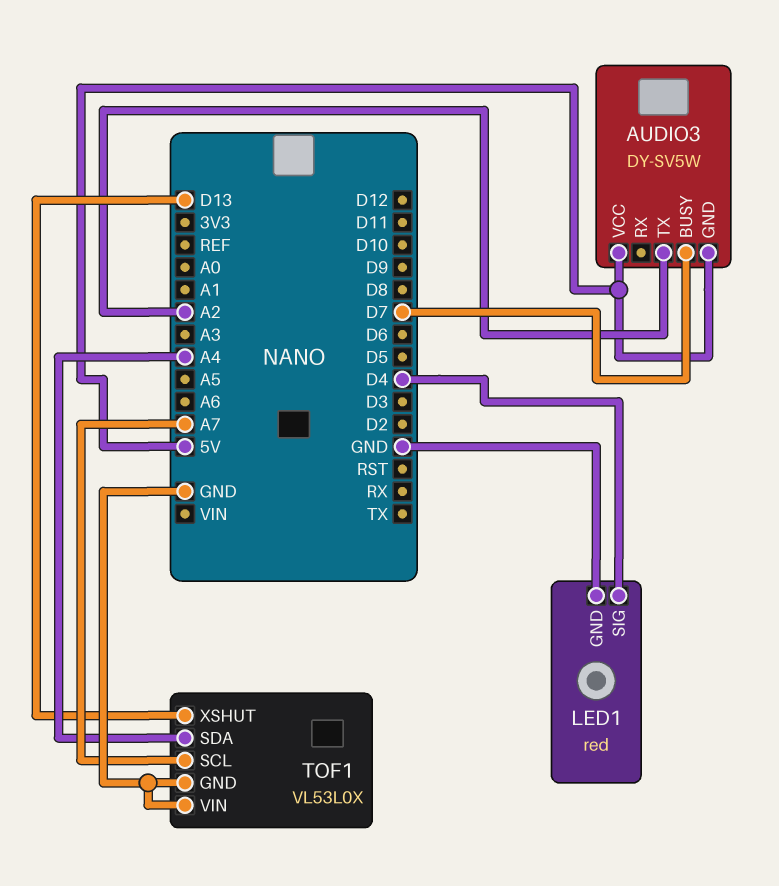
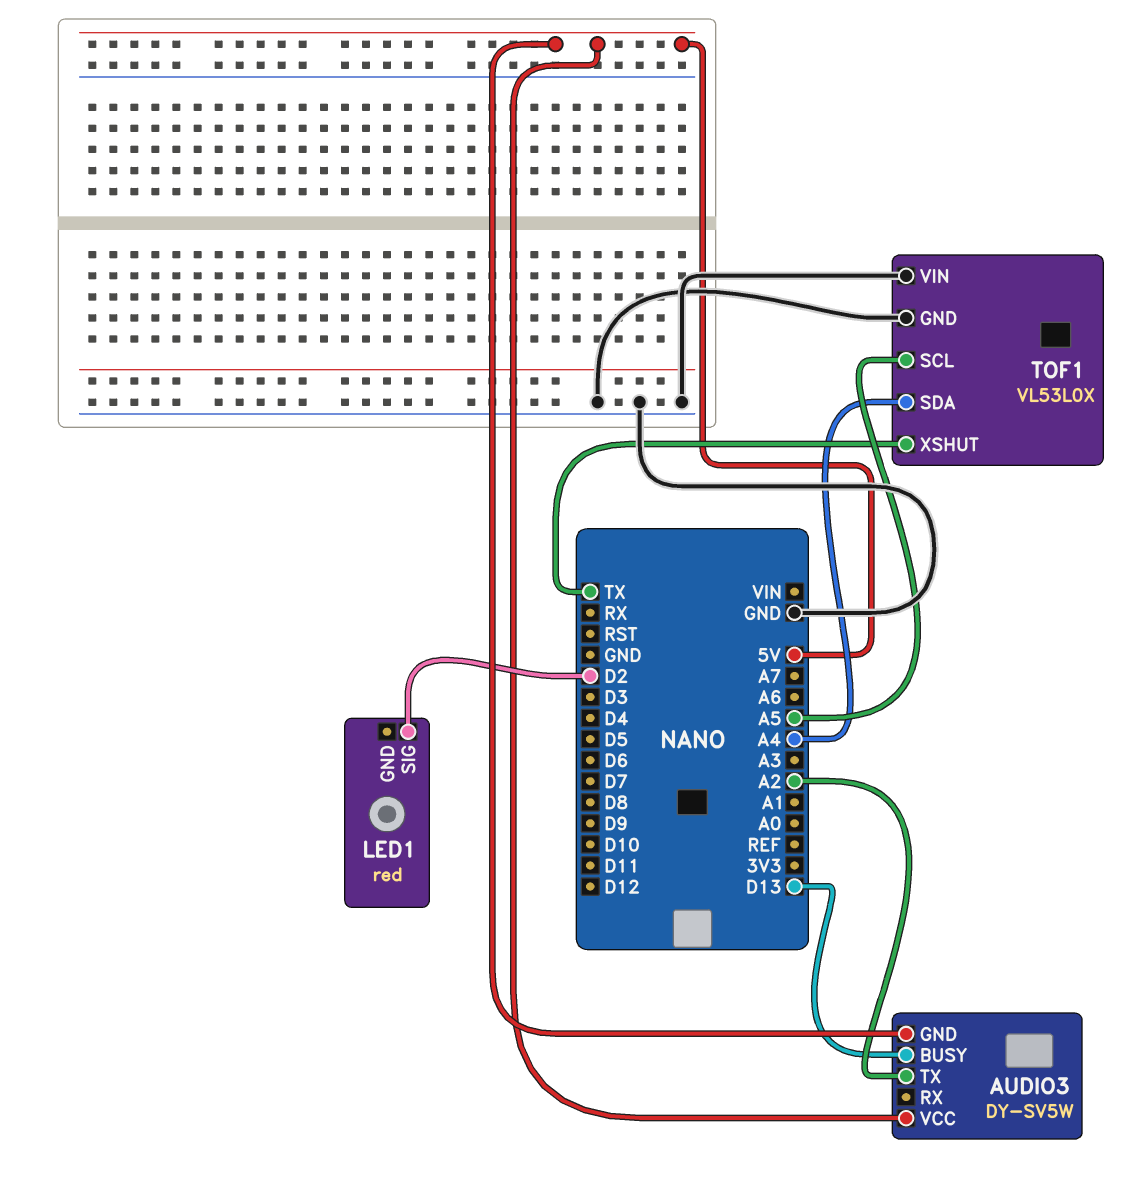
AUDIO3 pin BUSY: D7 -> D13
LED1 pin GND: GND -> none
LED1 pin SIG: D4 -> D2
TOF1 pin SCL: A7 -> A5
TOF1 pin XSHUT: D13 -> TX

